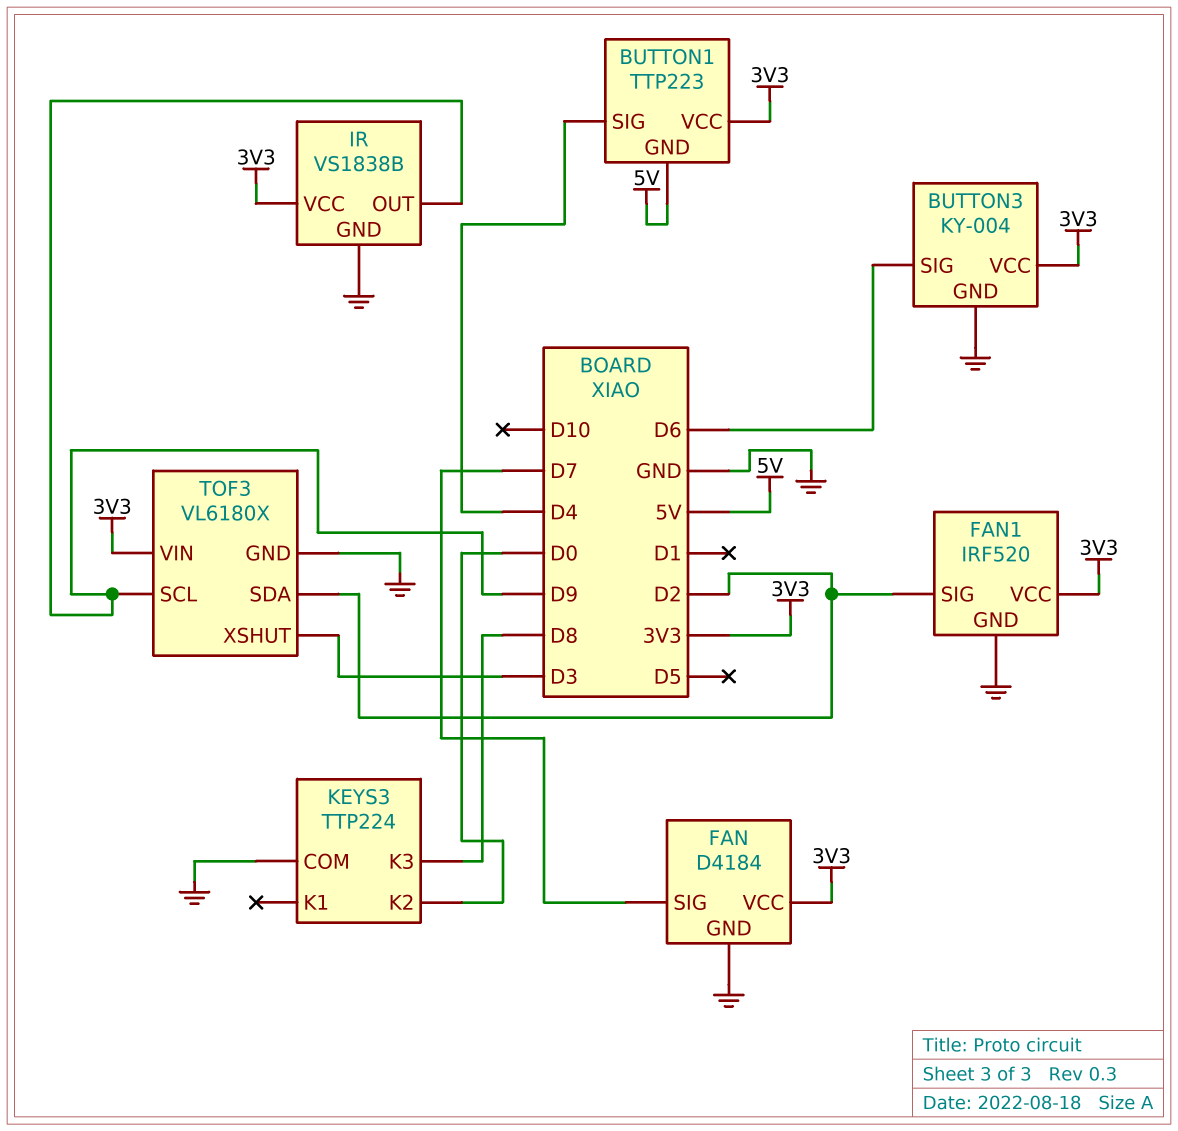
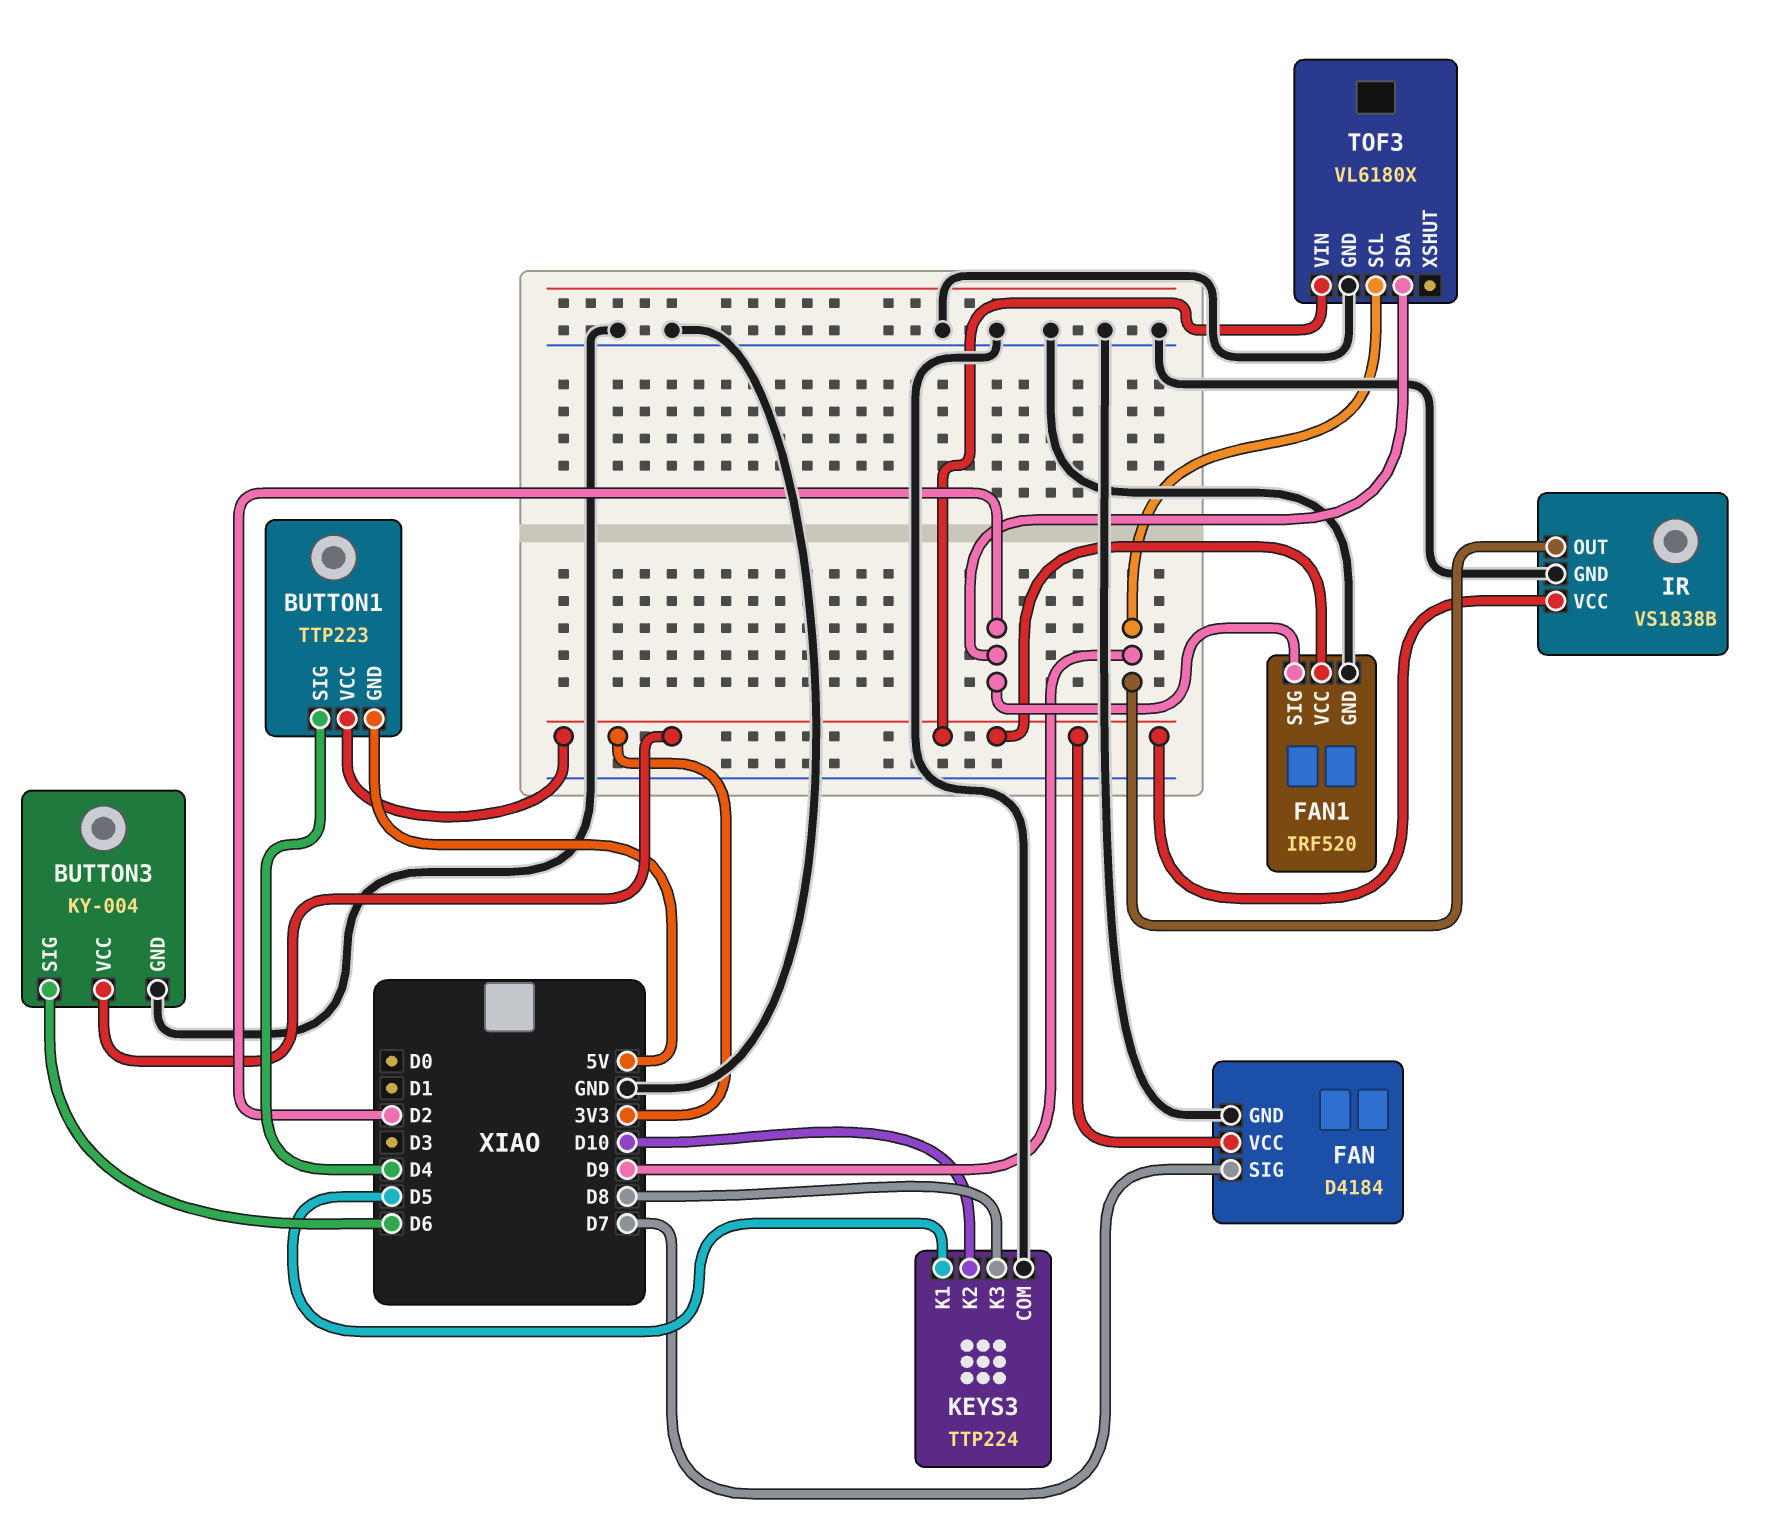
KEYS3 pin K1: none -> D5
KEYS3 pin K2: D0 -> D10
TOF3 pin XSHUT: D3 -> none

